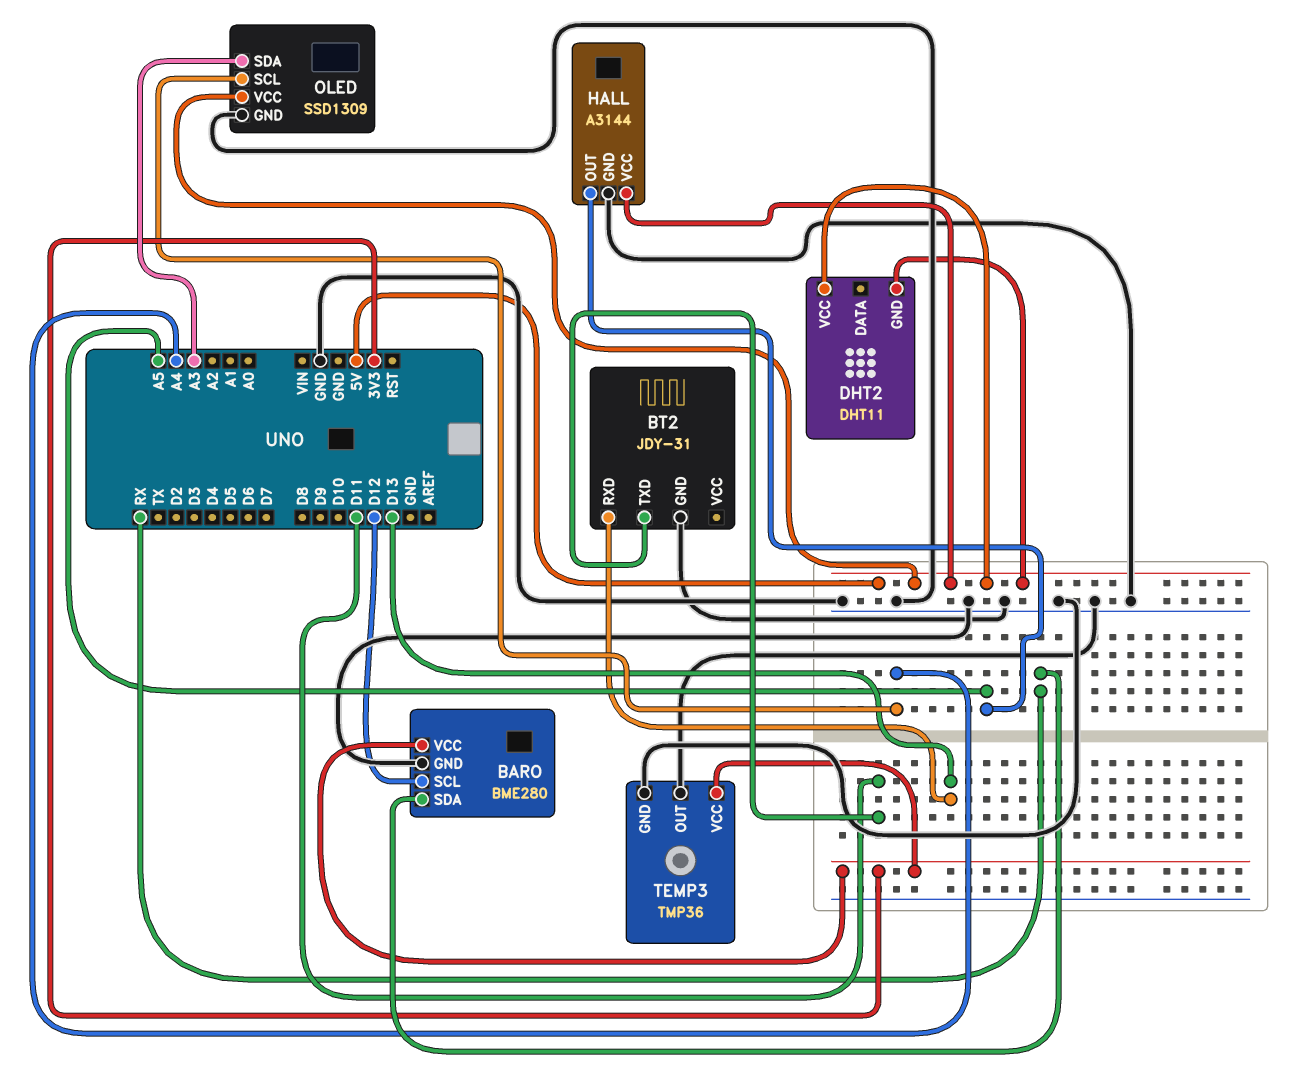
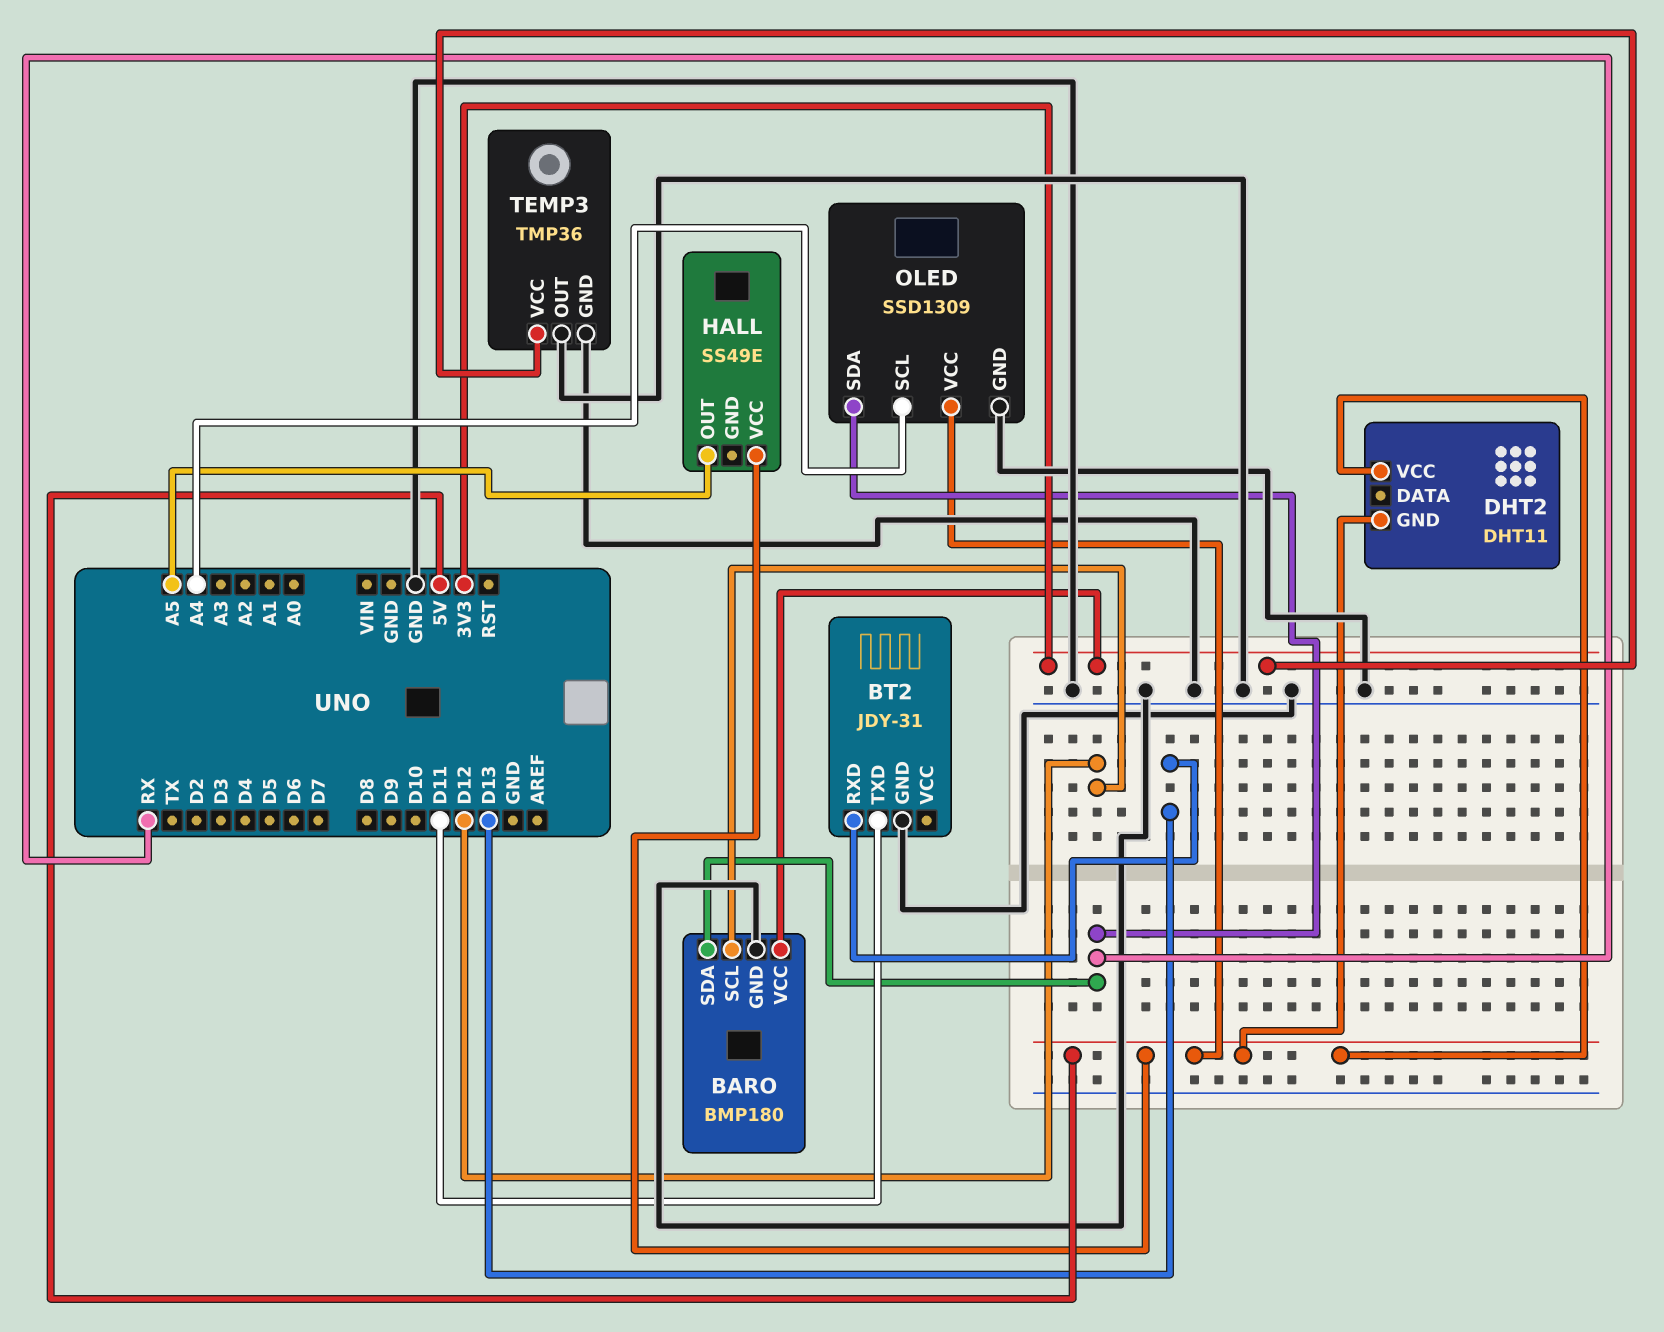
BARO: BME280 -> BMP180
HALL: A3144 -> SS49E
HALL pin GND: GND -> none
OLED pin SDA: A3 -> RX

